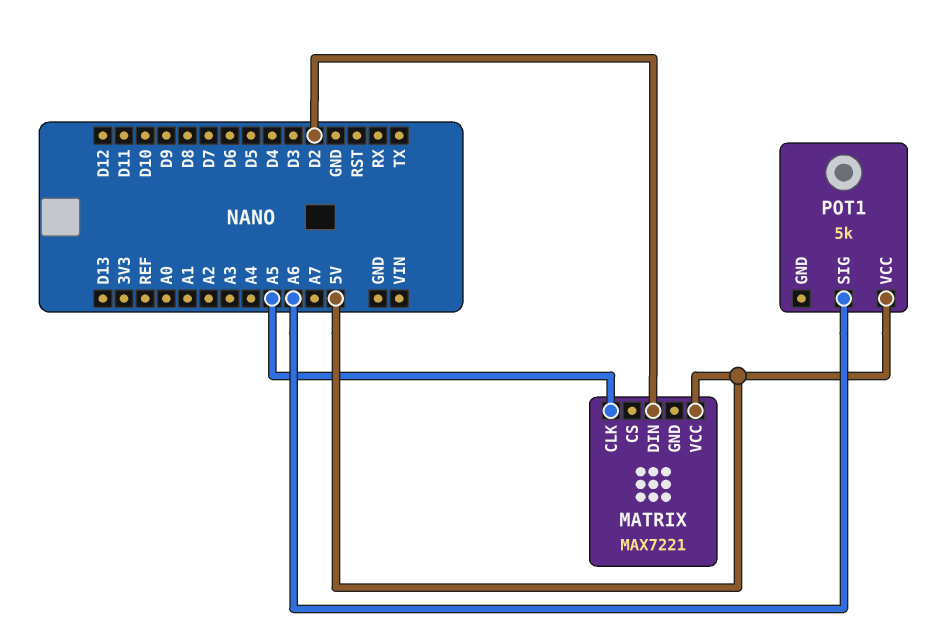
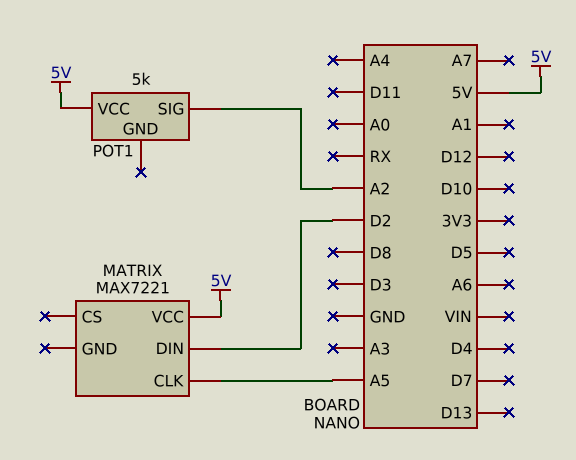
POT1 pin SIG: A6 -> A2

